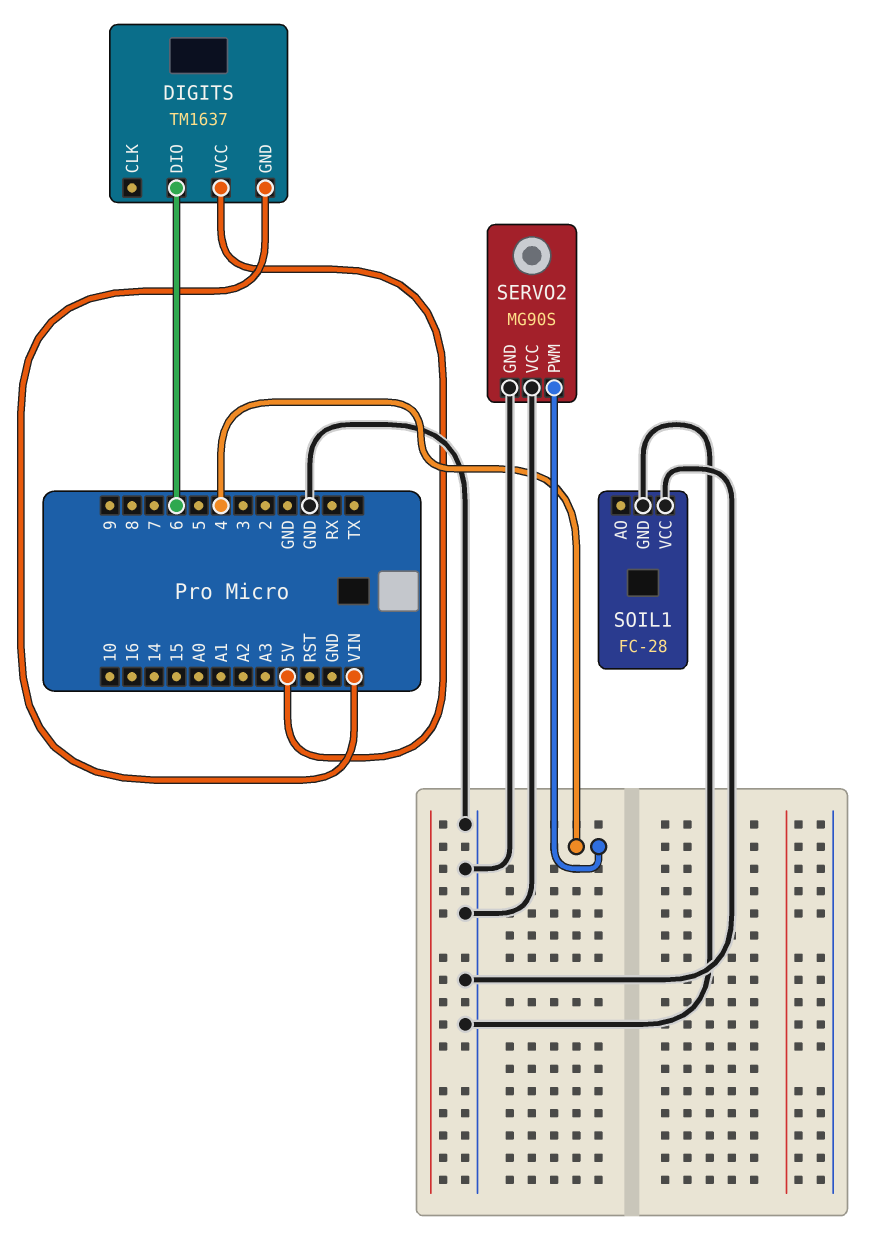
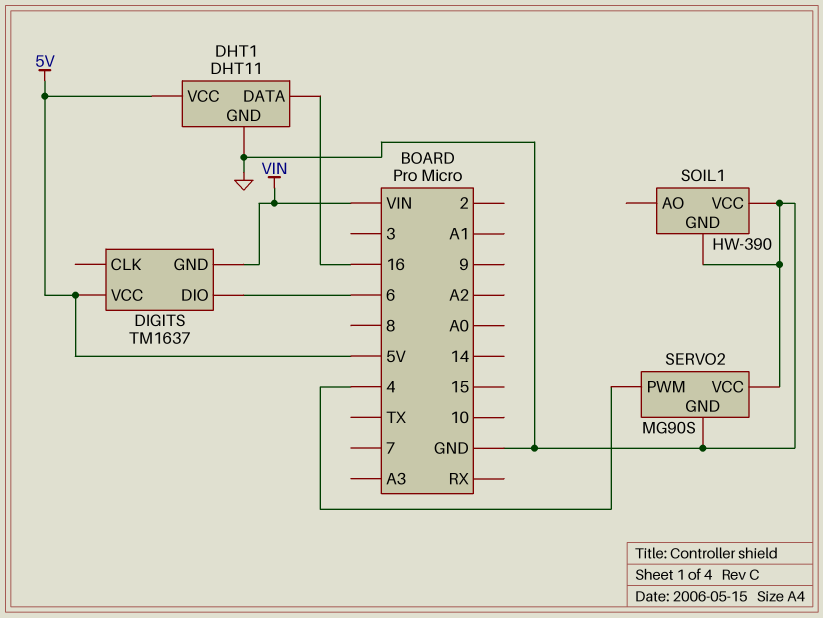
DHT1: none -> DHT11
DHT1 pin DATA: none -> 16
DHT1 pin GND: none -> GND
DHT1 pin VCC: none -> 5V
SOIL1: FC-28 -> HW-390

